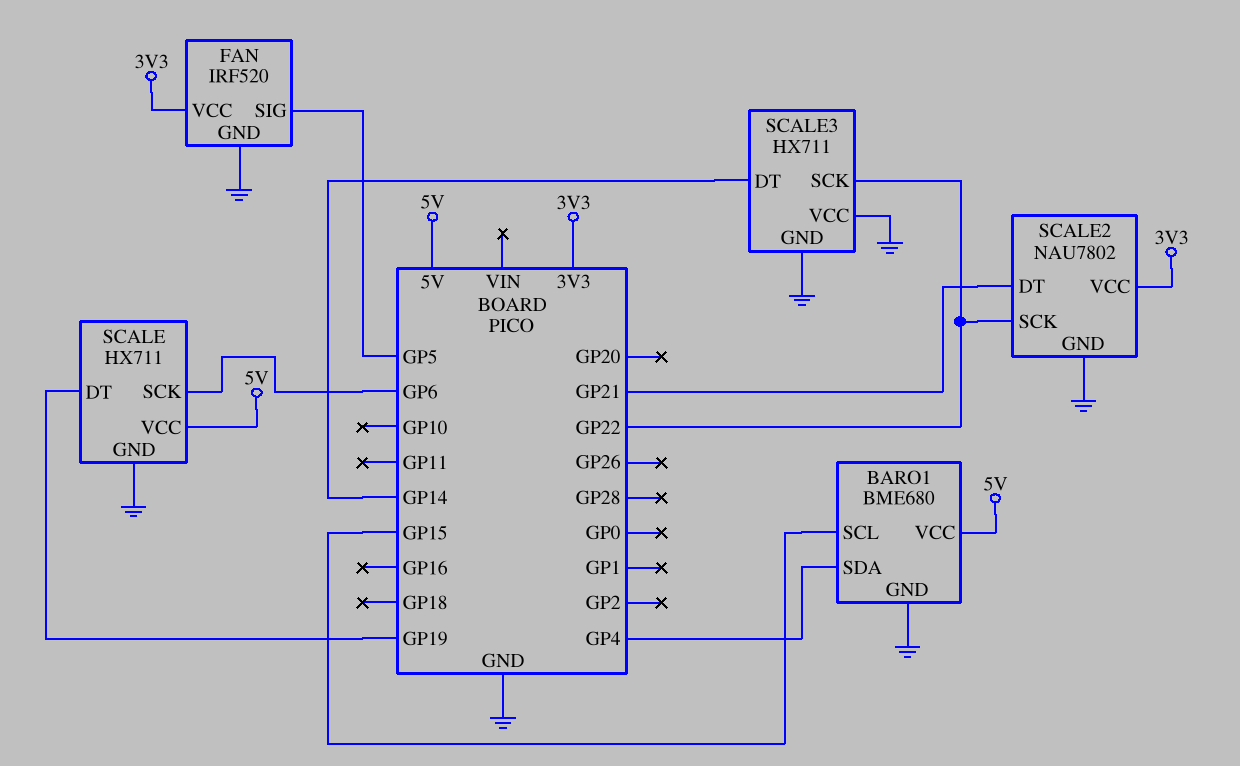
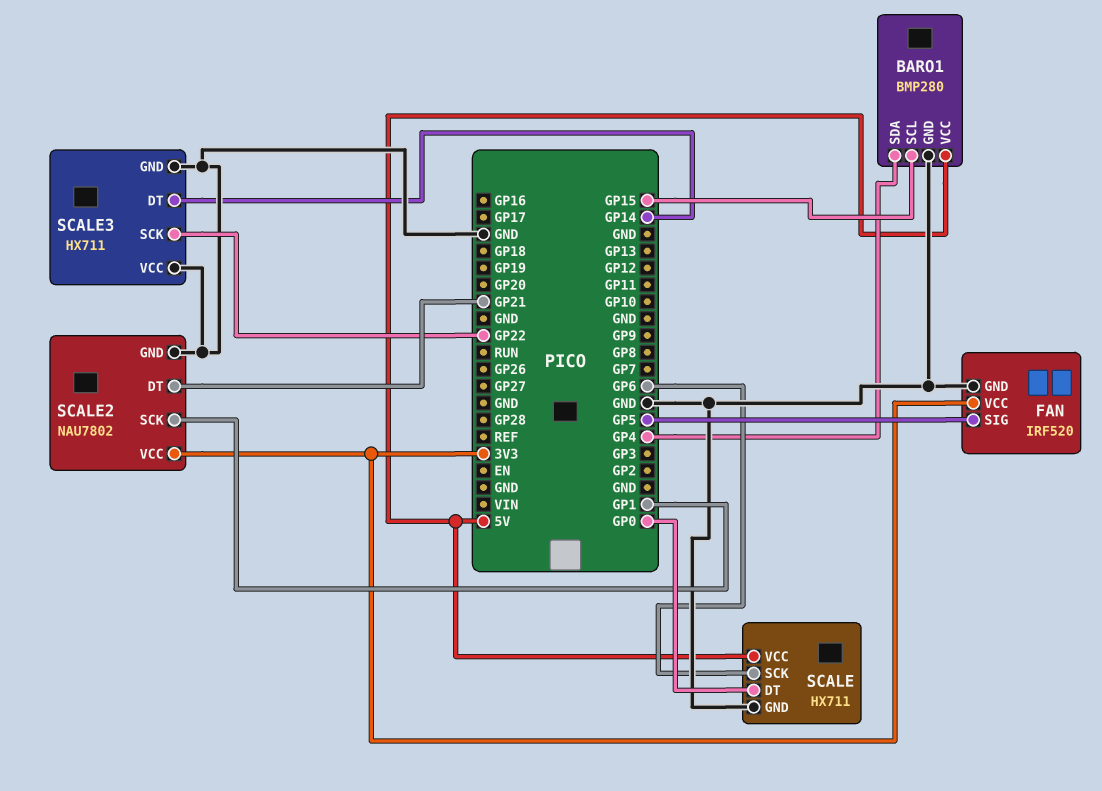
BARO1: BME680 -> BMP280
SCALE pin DT: GP19 -> GP0
SCALE2 pin SCK: GP22 -> GP1

